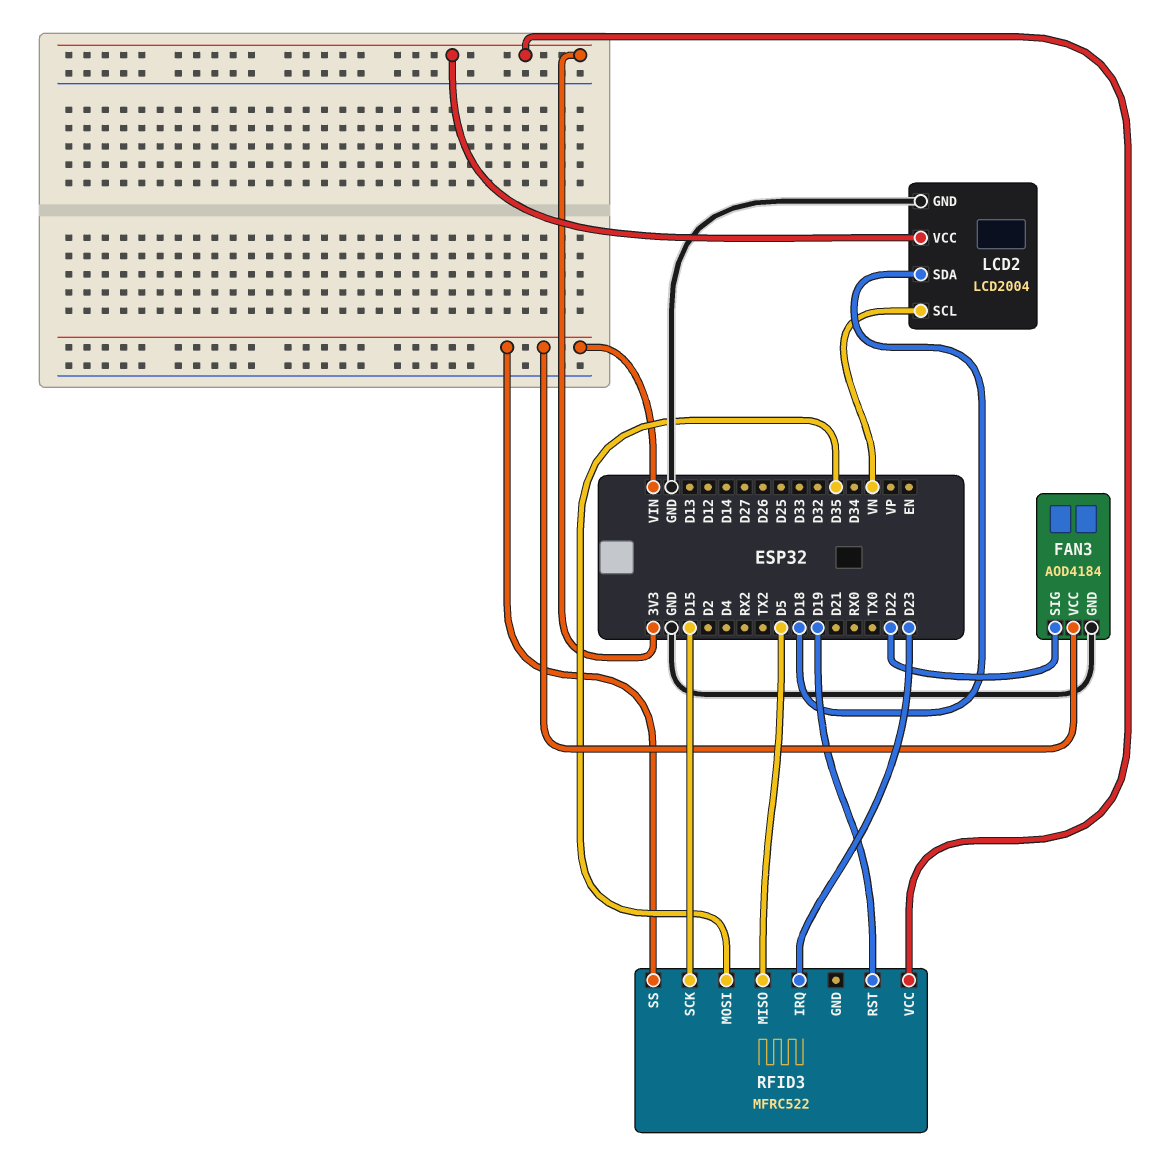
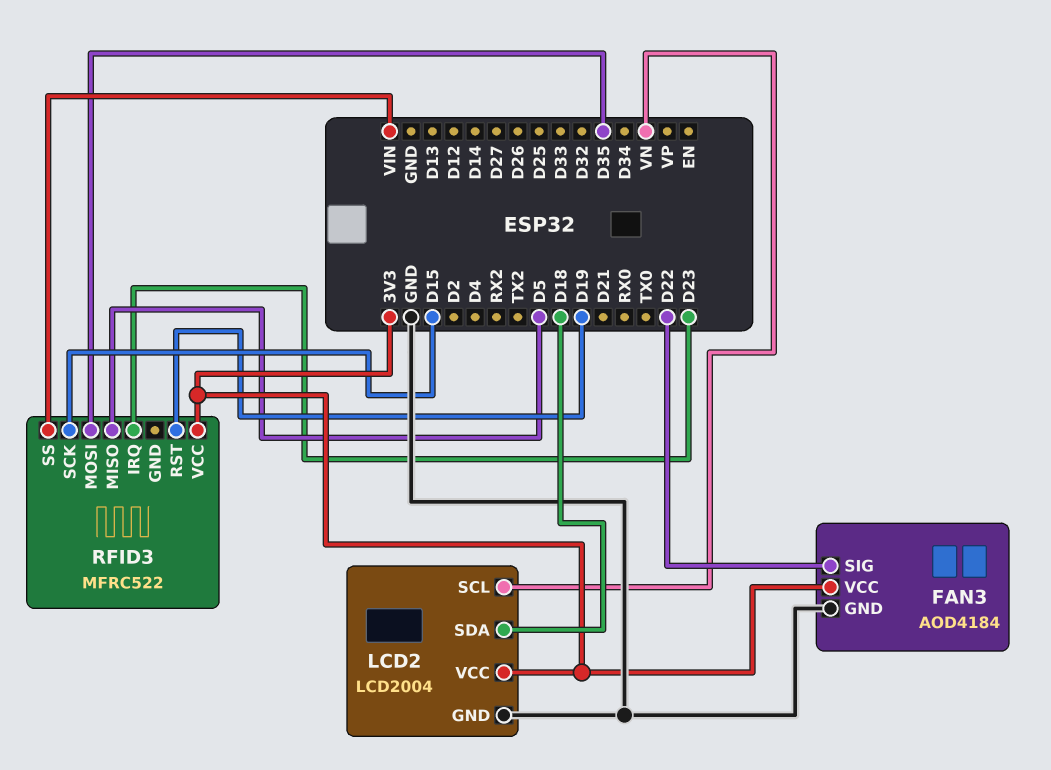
FAN3 pin VCC: VIN -> 3V3

